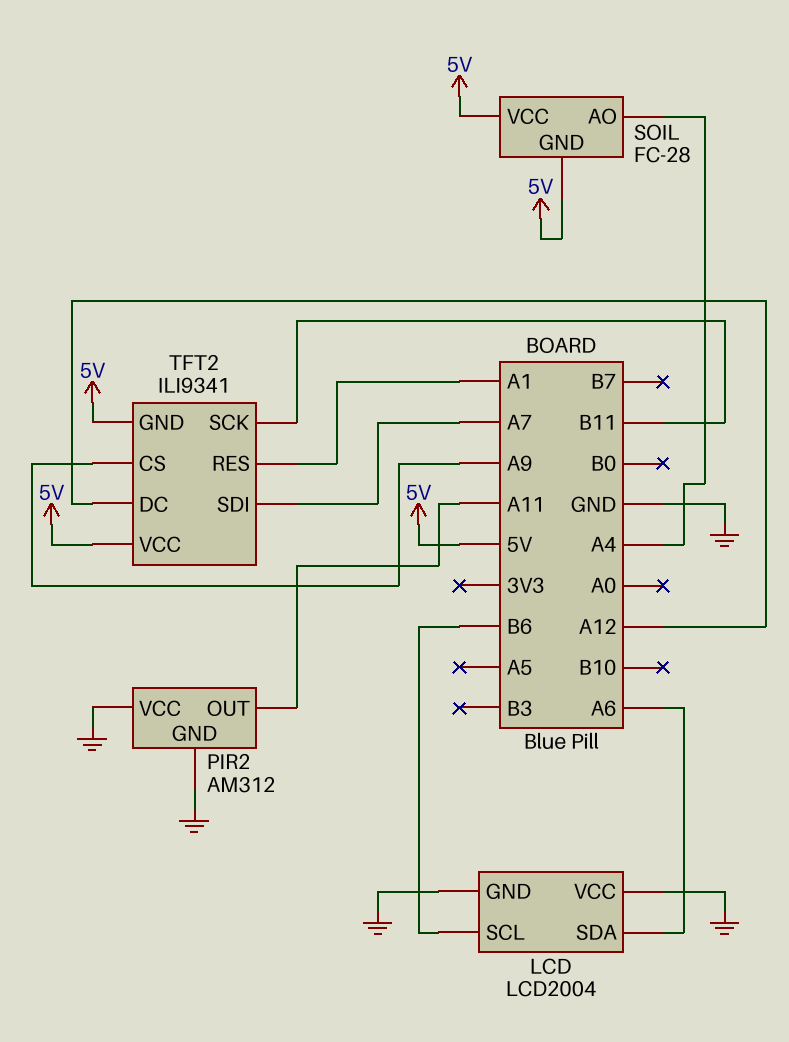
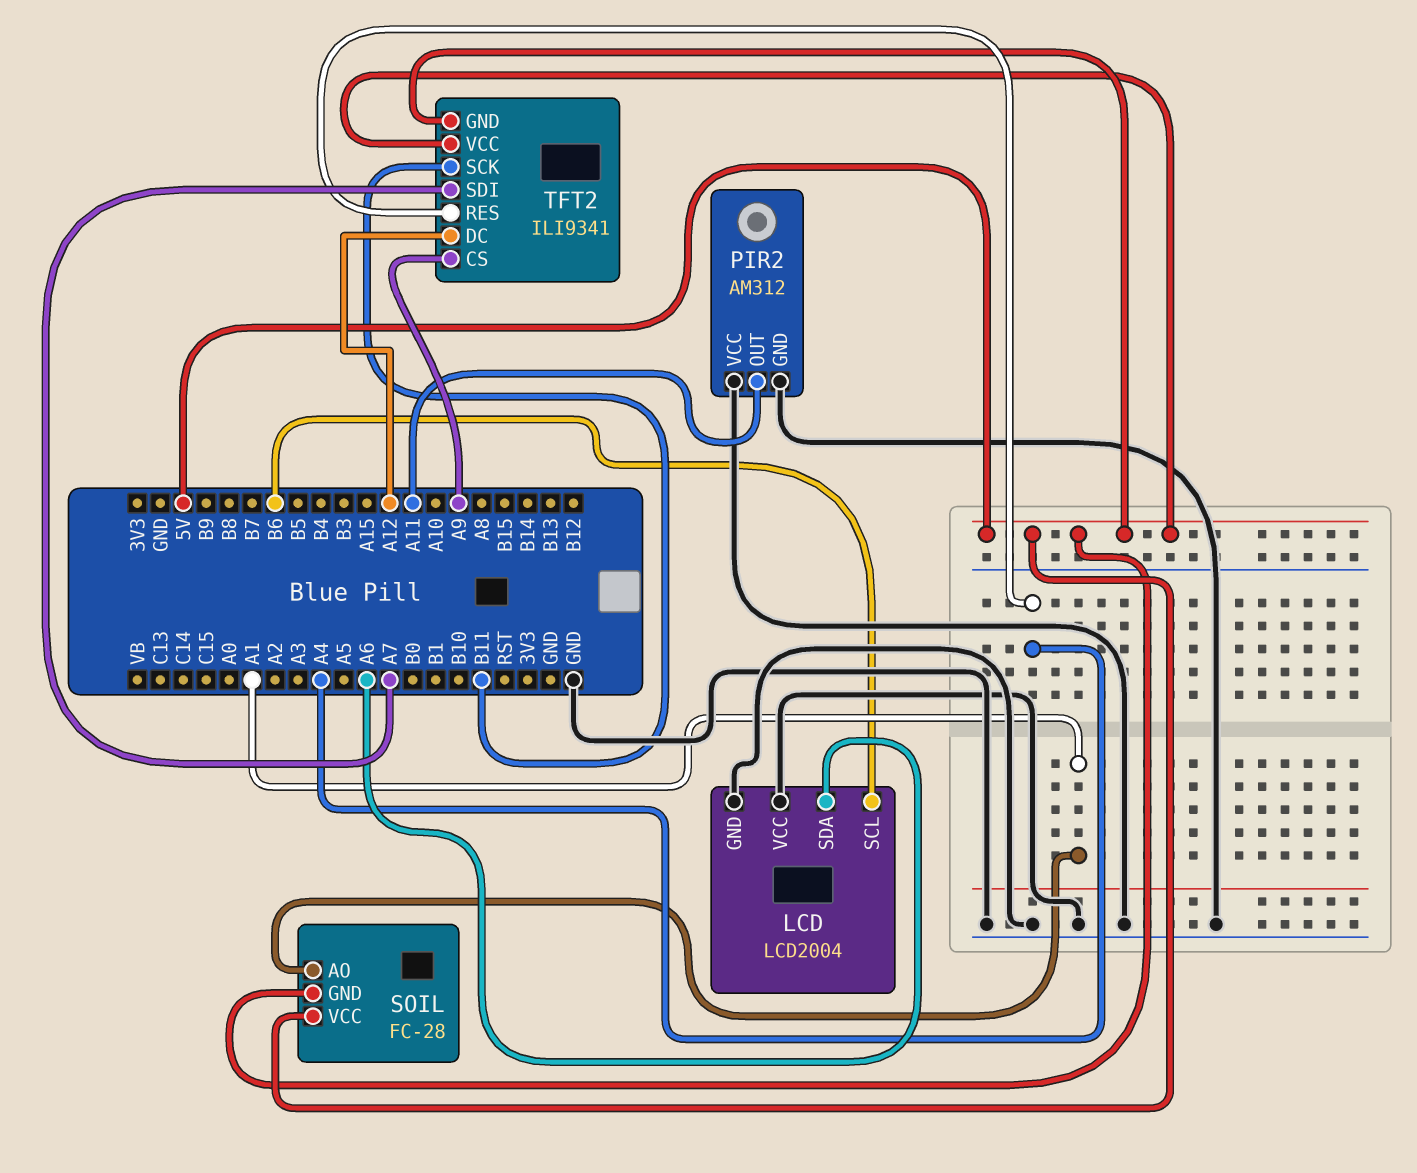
SOIL pin AO: A4 -> A1
TFT2 pin RES: A1 -> A4

